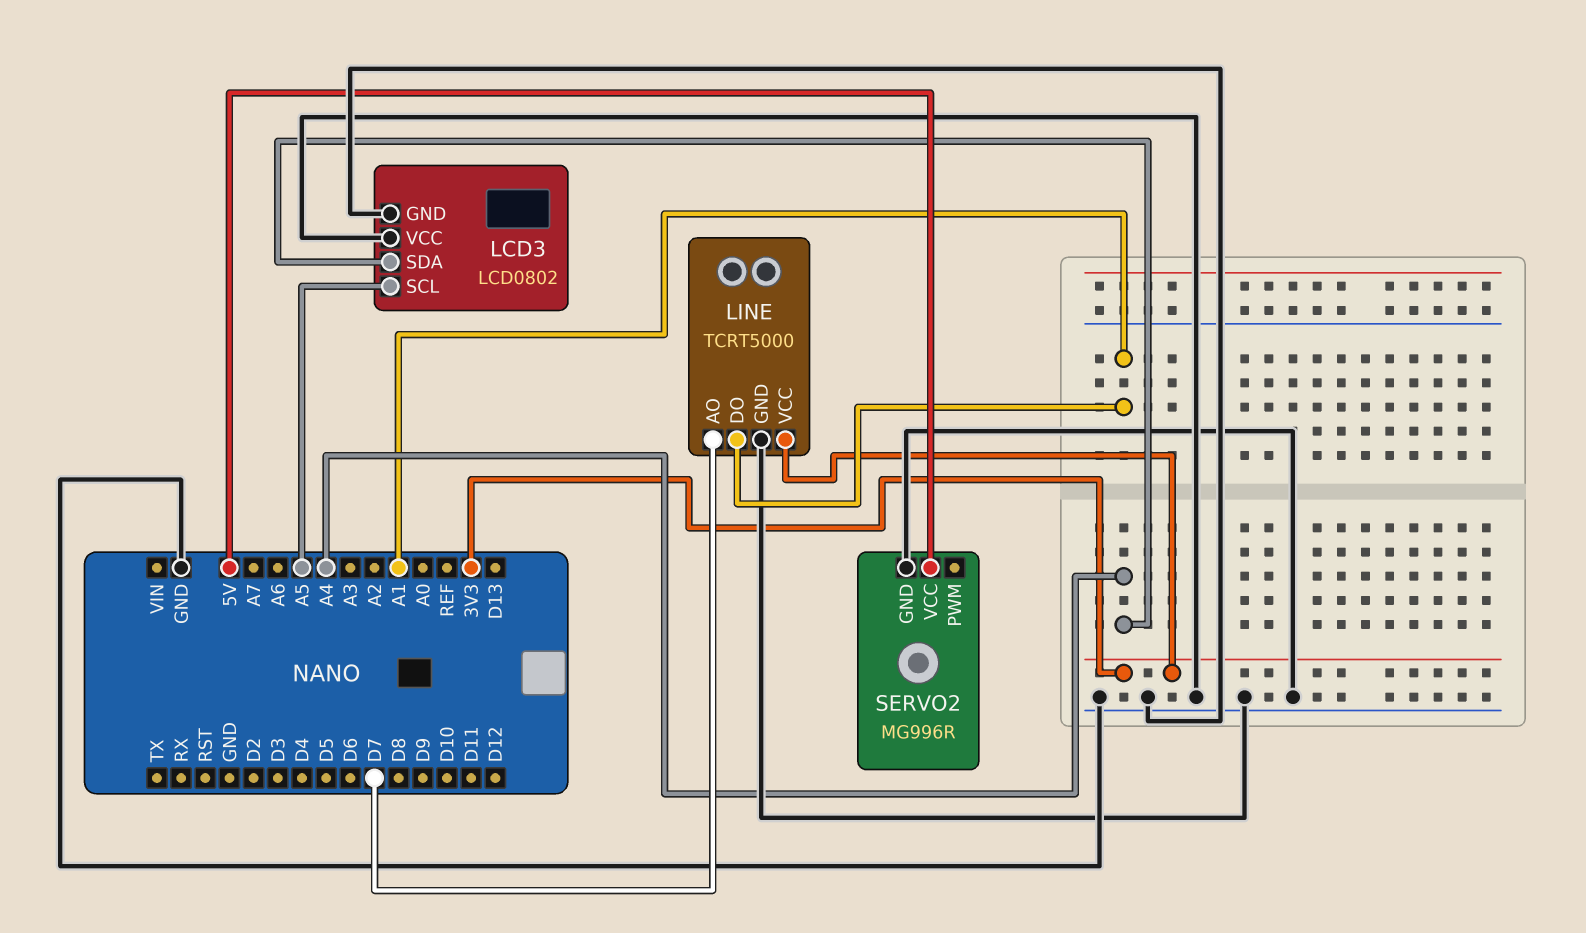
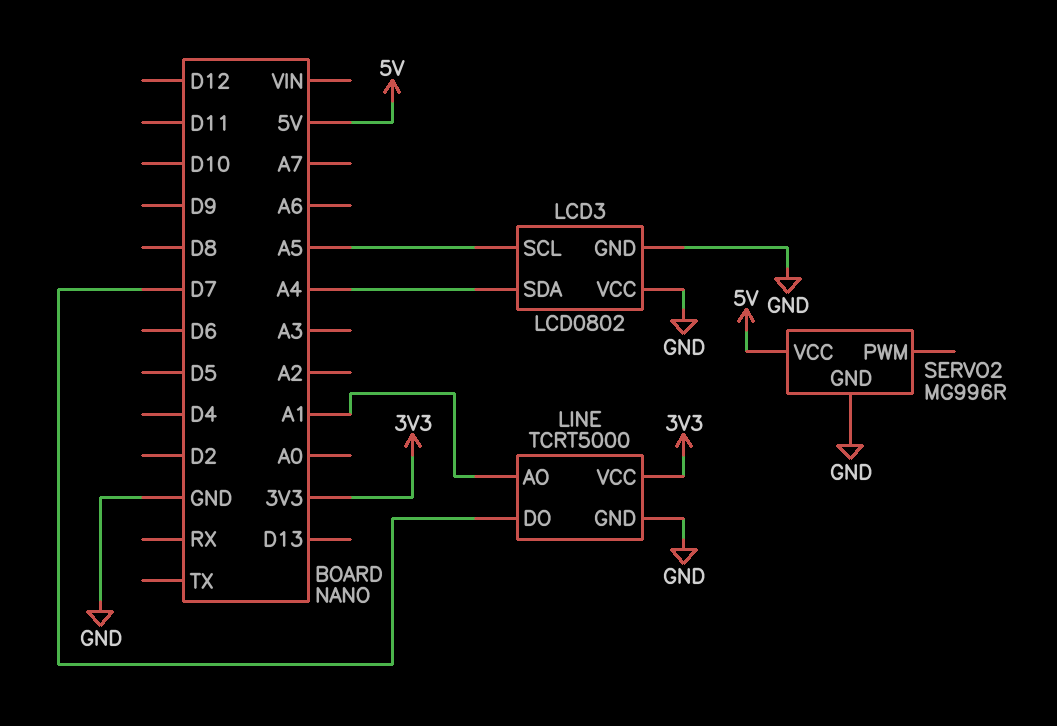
LINE pin AO: D7 -> A1
LINE pin DO: A1 -> D7

